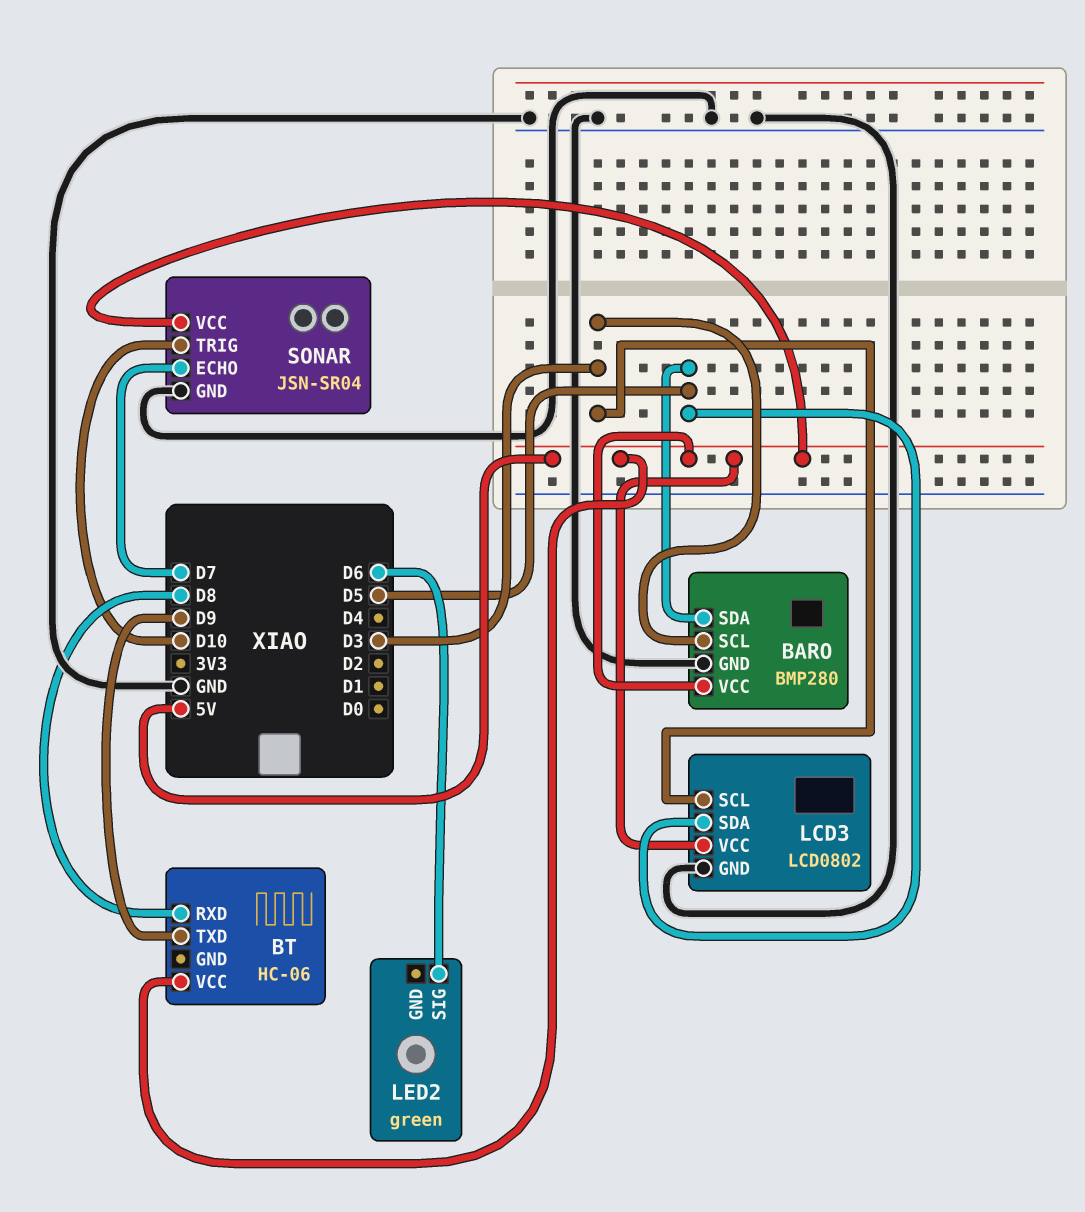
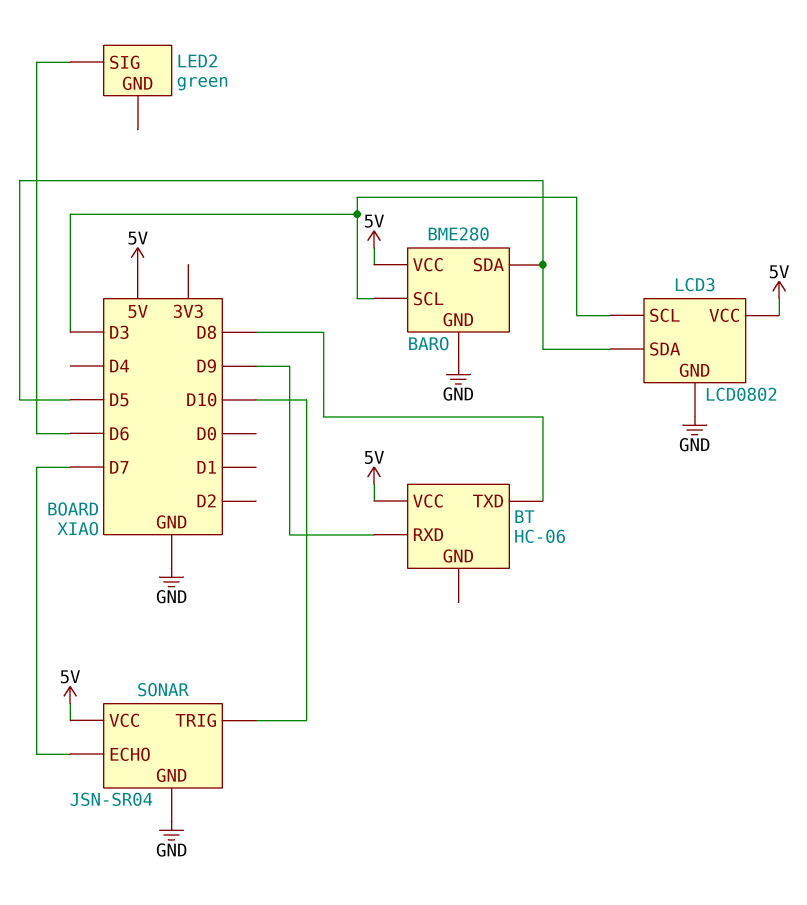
BARO: BMP280 -> BME280
BT pin RXD: D8 -> D9
BT pin TXD: D9 -> D8

